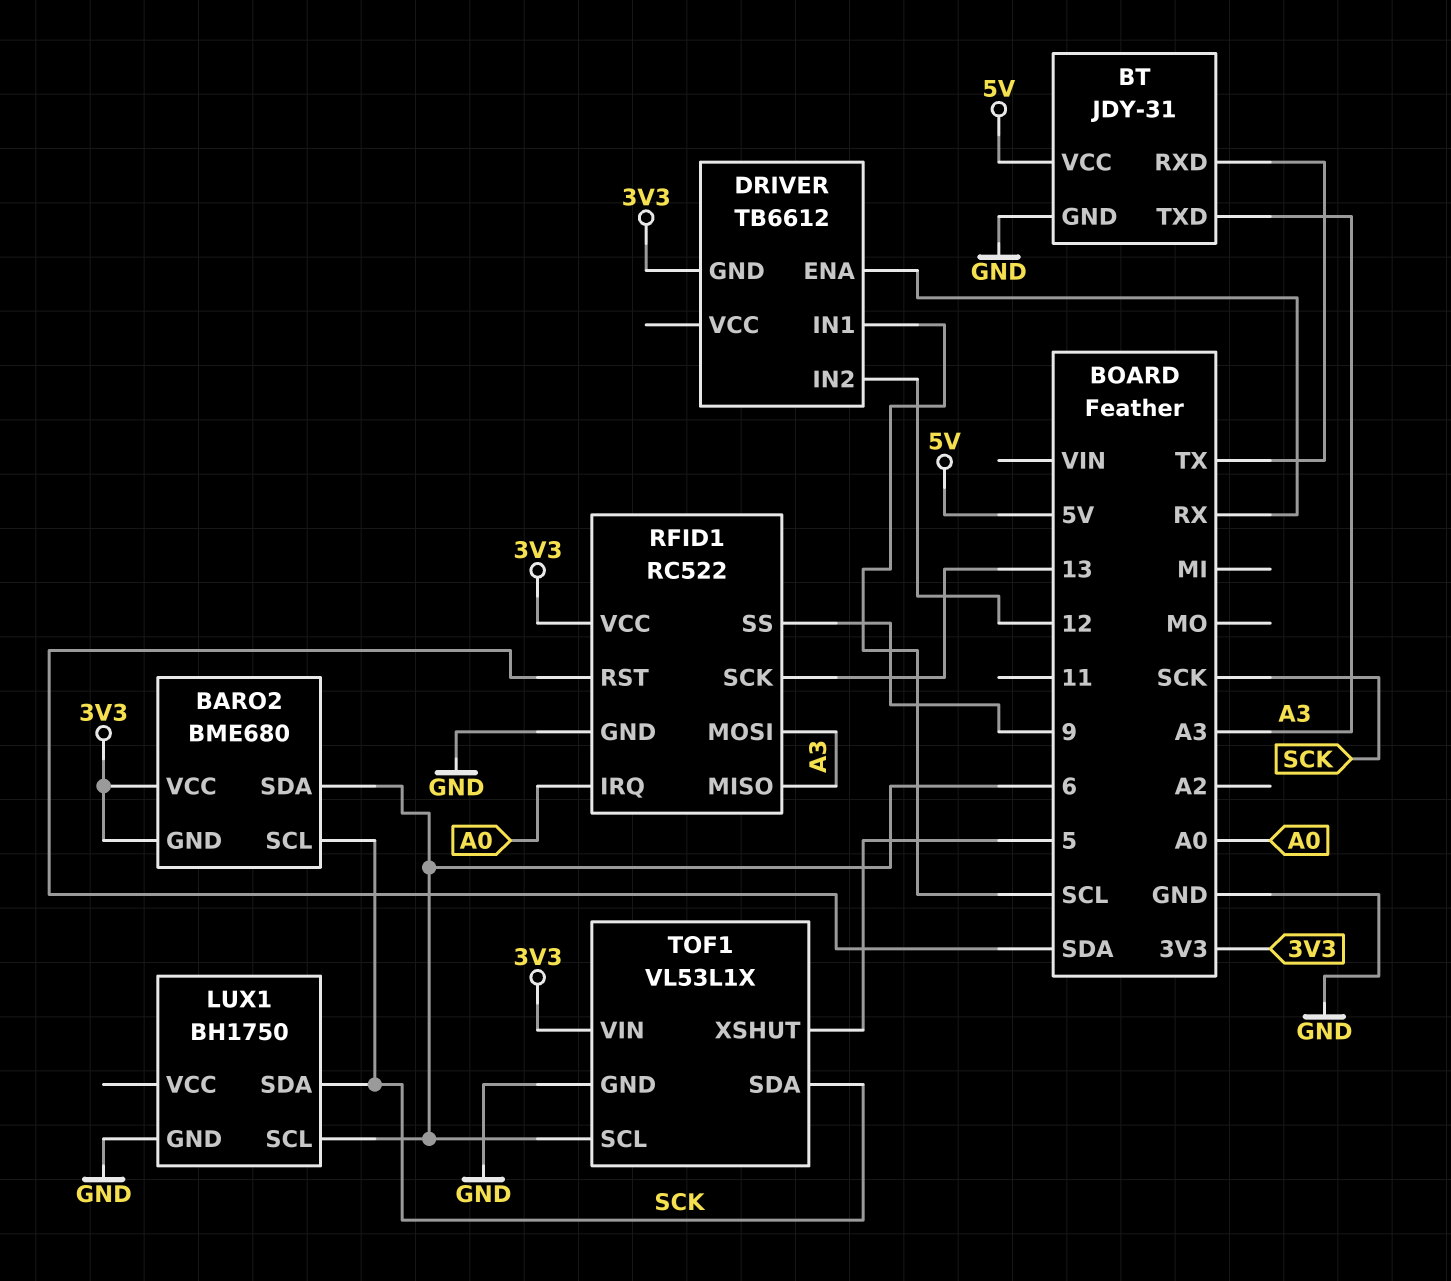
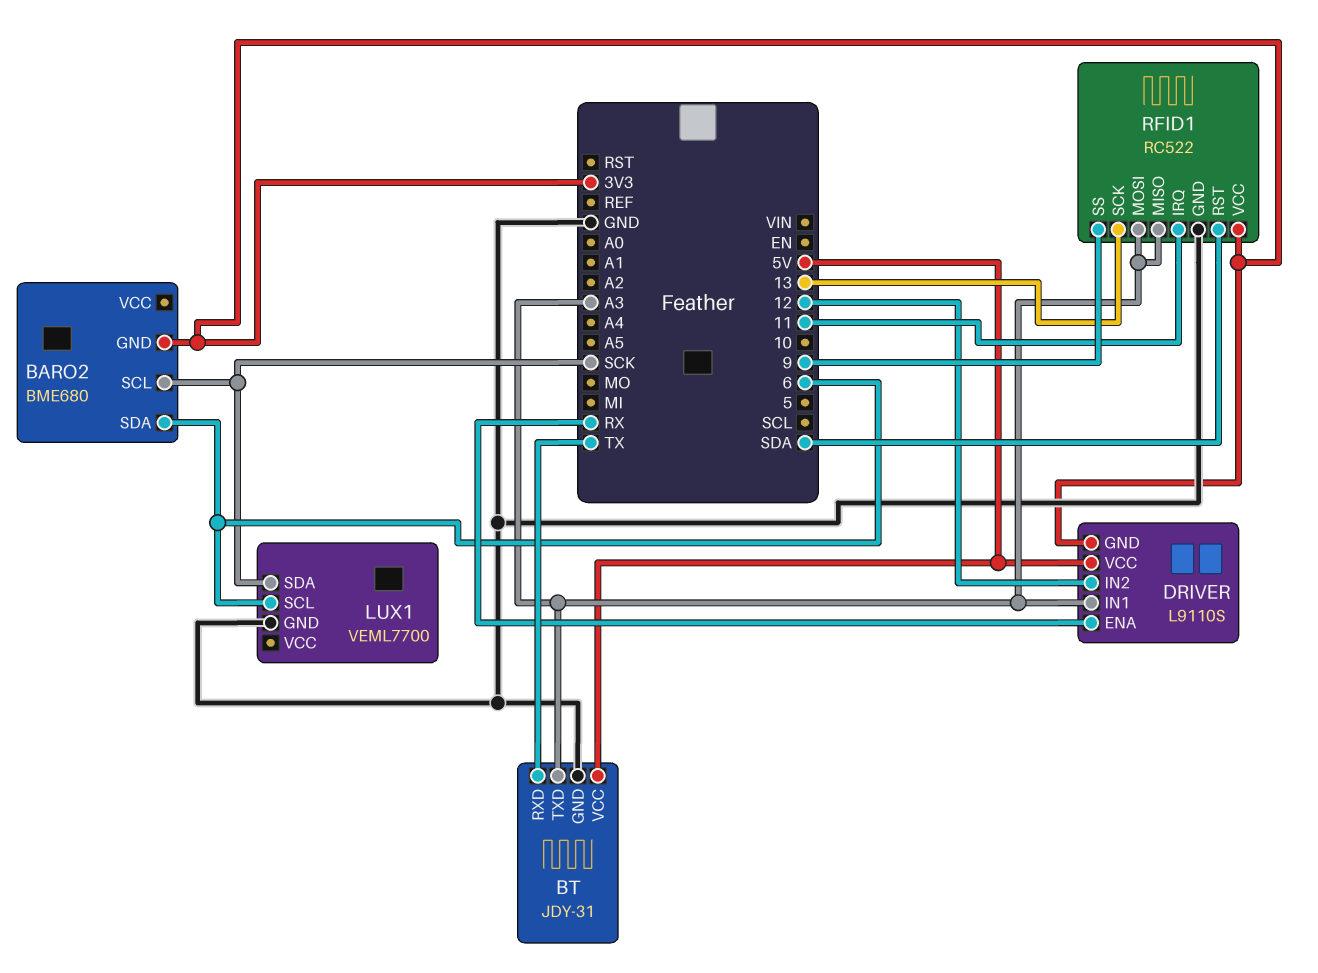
BARO2 pin VCC: 3V3 -> none
DRIVER: TB6612 -> L9110S
DRIVER pin IN1: SCL -> A3
DRIVER pin VCC: none -> 5V
LUX1: BH1750 -> VEML7700
RFID1 pin IRQ: A0 -> 11
TOF1: VL53L1X -> none
TOF1 pin GND: GND -> none
TOF1 pin SCL: 6 -> none
TOF1 pin SDA: SCK -> none
TOF1 pin VIN: 3V3 -> none
TOF1 pin XSHUT: 5 -> none

